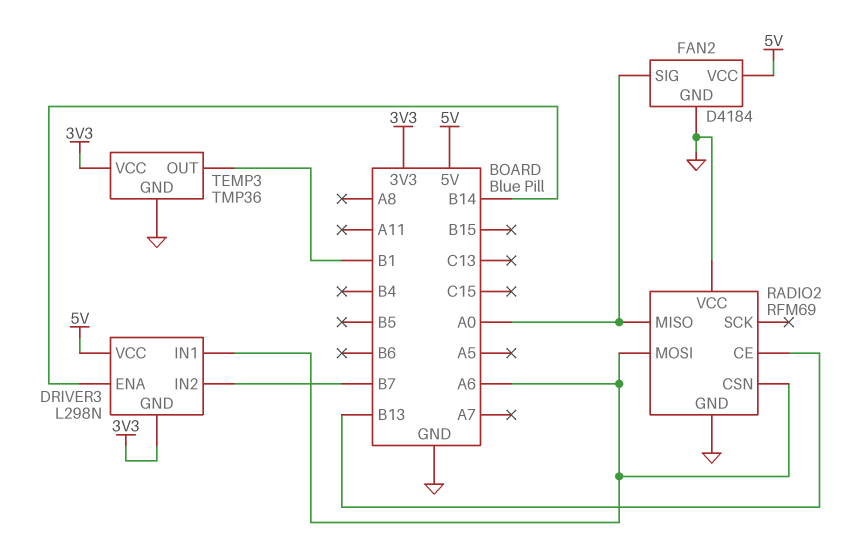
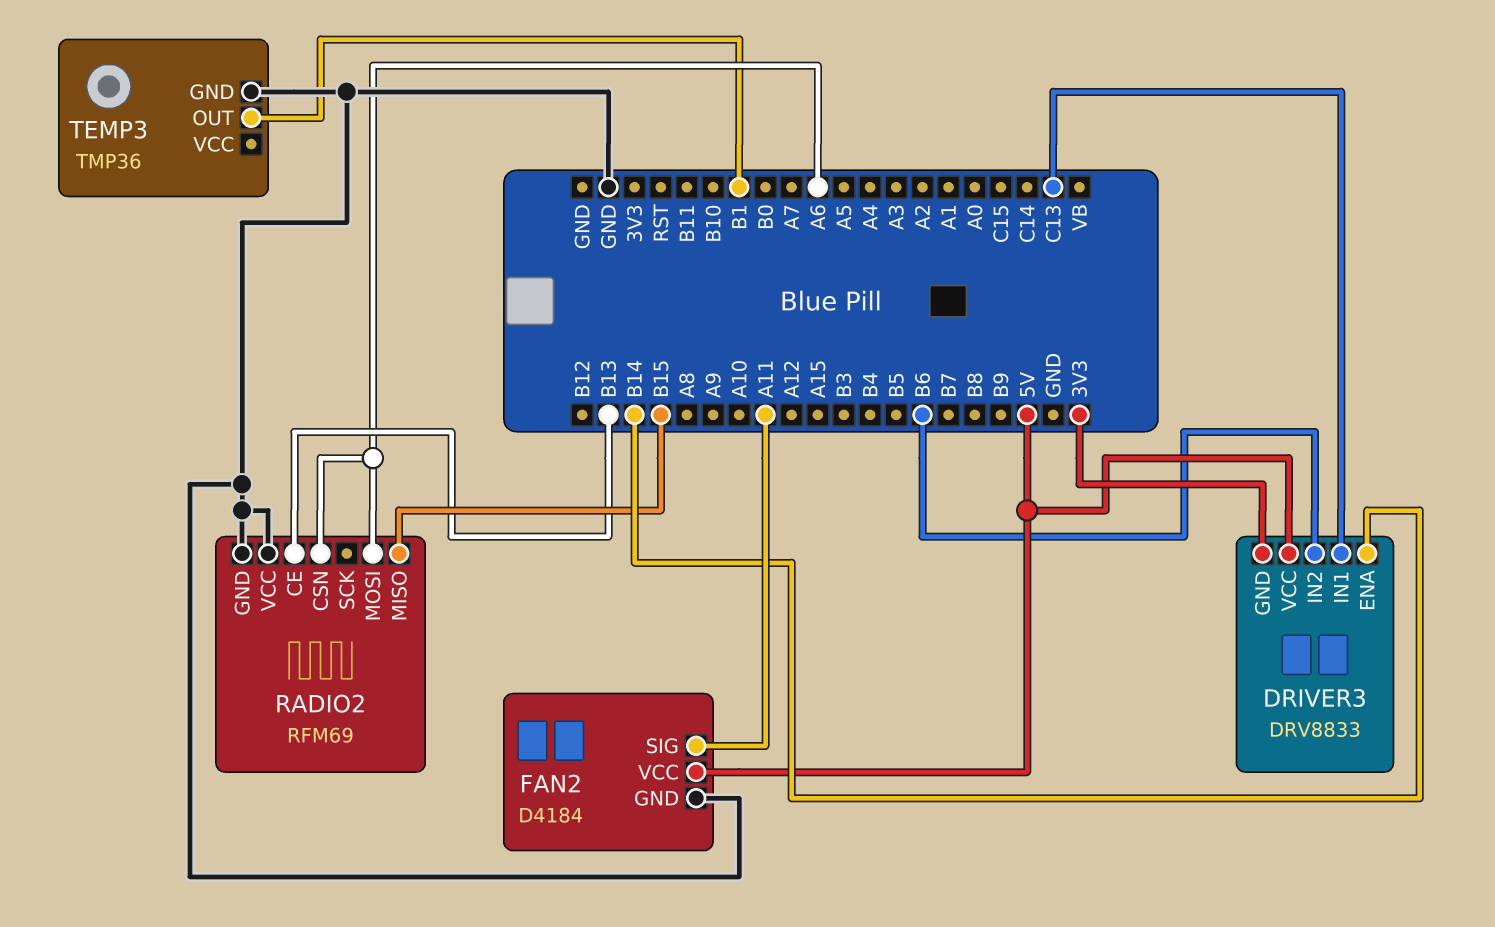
DRIVER3: L298N -> DRV8833
DRIVER3 pin IN1: A6 -> C13
DRIVER3 pin IN2: B7 -> B6
FAN2 pin SIG: A0 -> A11
RADIO2 pin MISO: A0 -> B15
TEMP3 pin VCC: 3V3 -> none

